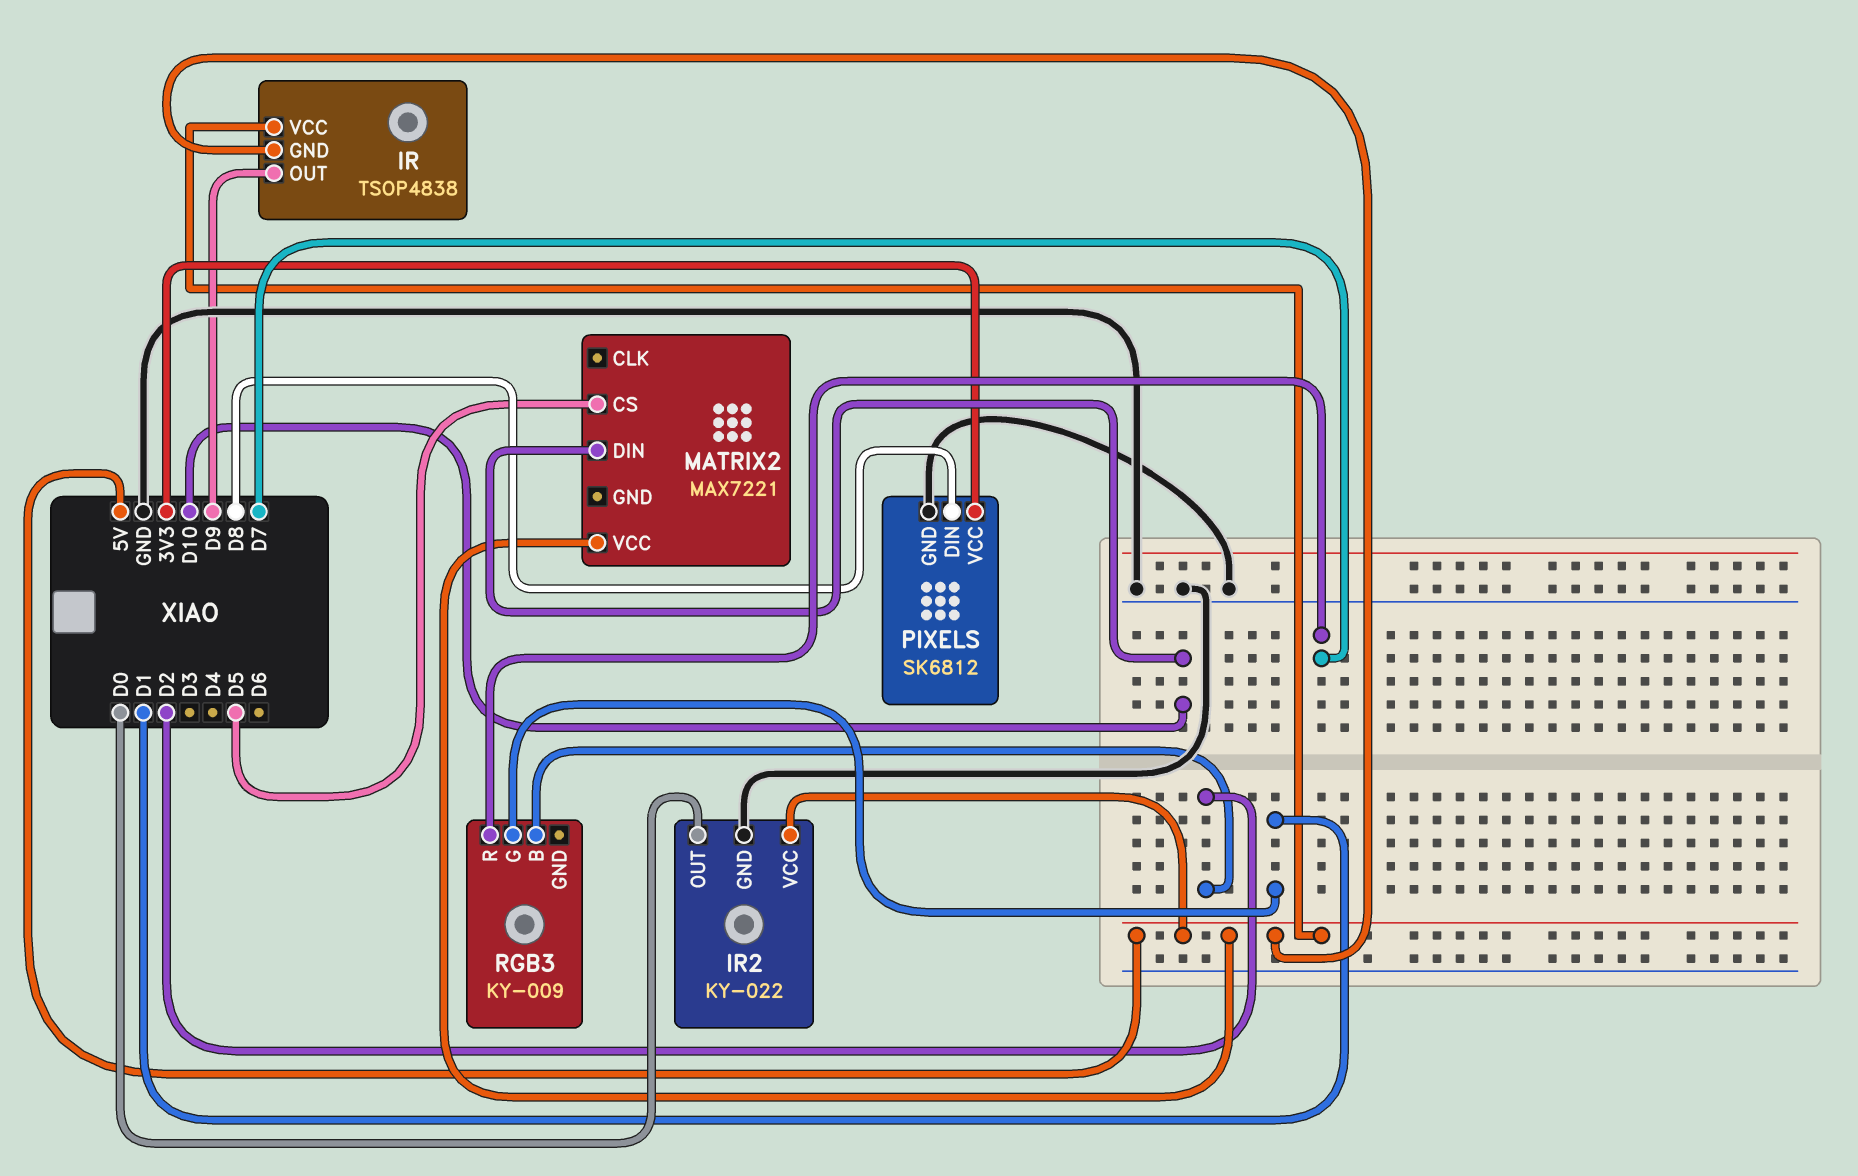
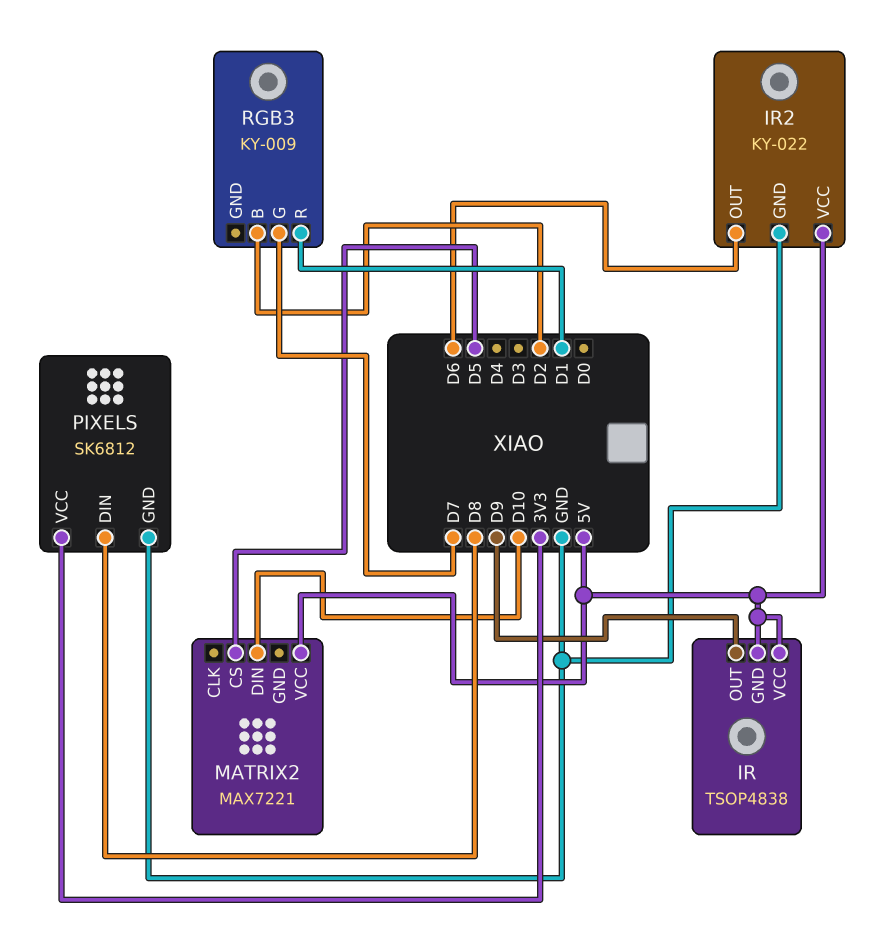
IR2 pin OUT: D0 -> D6
RGB3 pin G: D1 -> D7
RGB3 pin R: D7 -> D1

